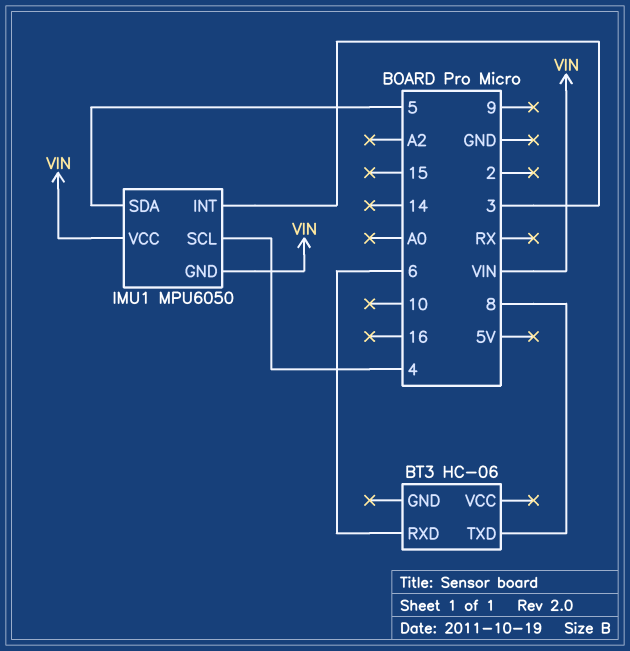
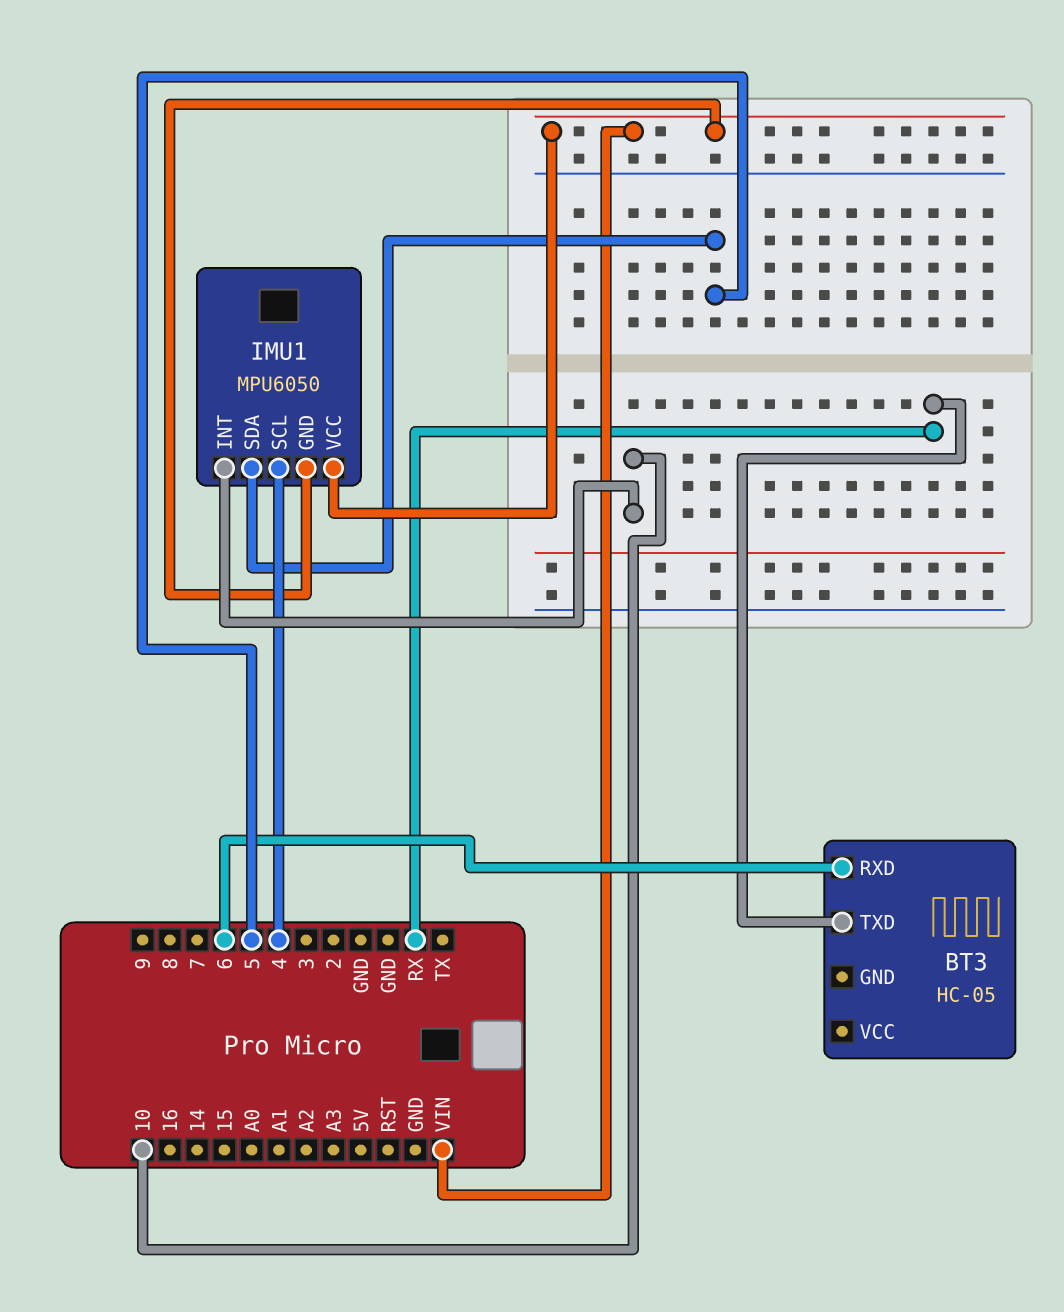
BT3: HC-06 -> HC-05
BT3 pin TXD: 8 -> RX
IMU1 pin INT: 3 -> 10

